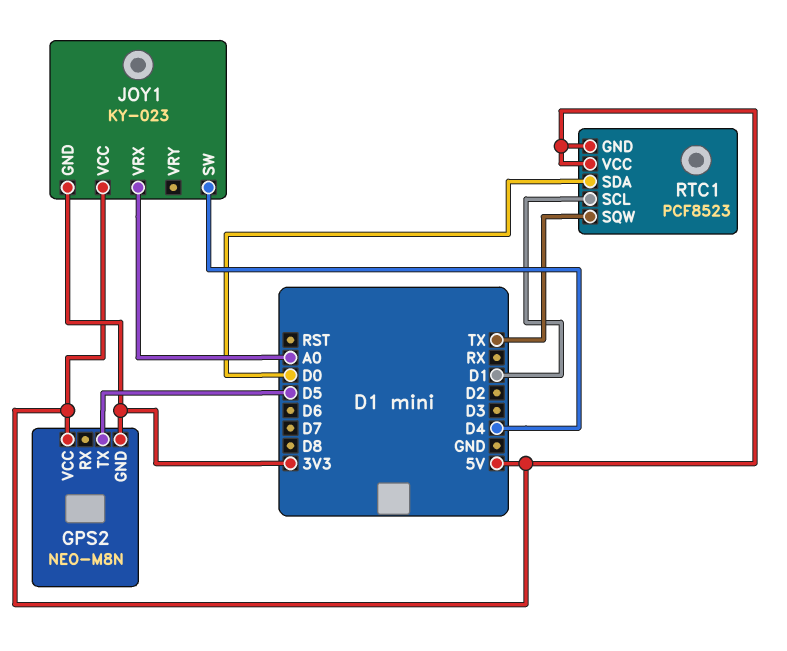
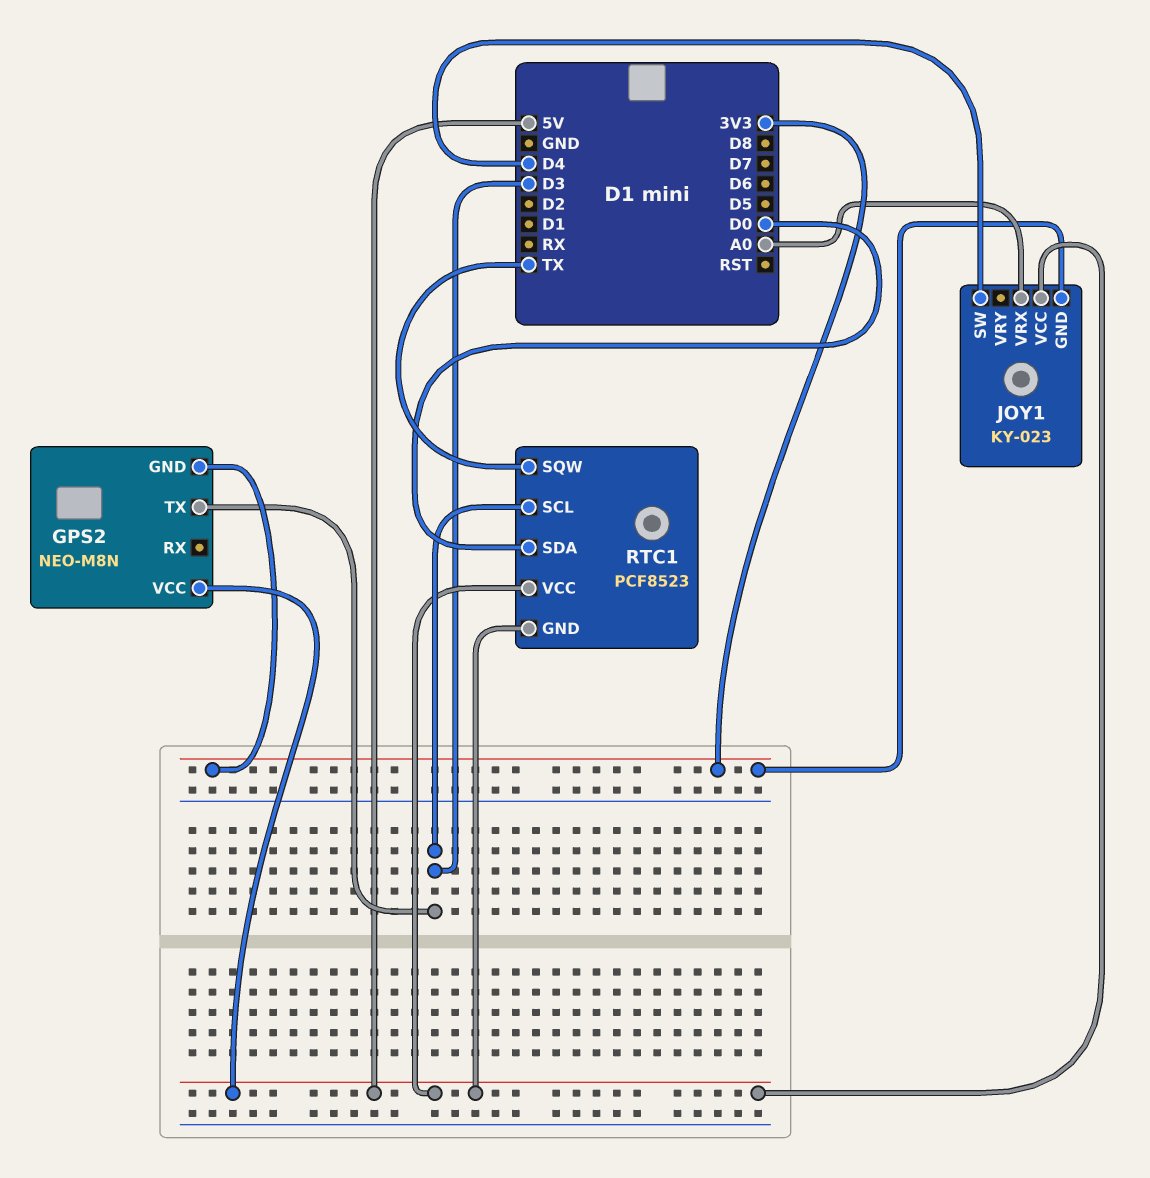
GPS2 pin TX: D5 -> D3
RTC1 pin SCL: D1 -> D3

